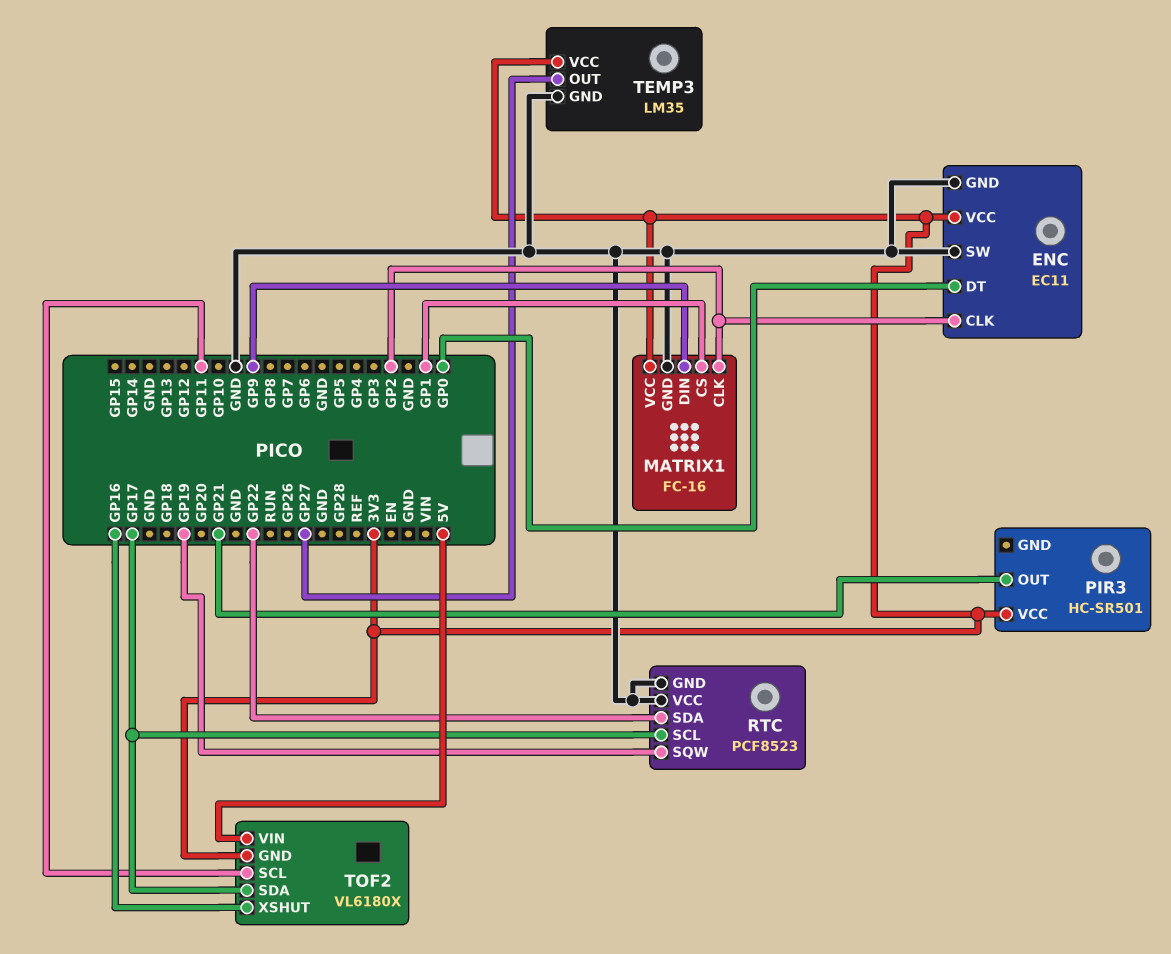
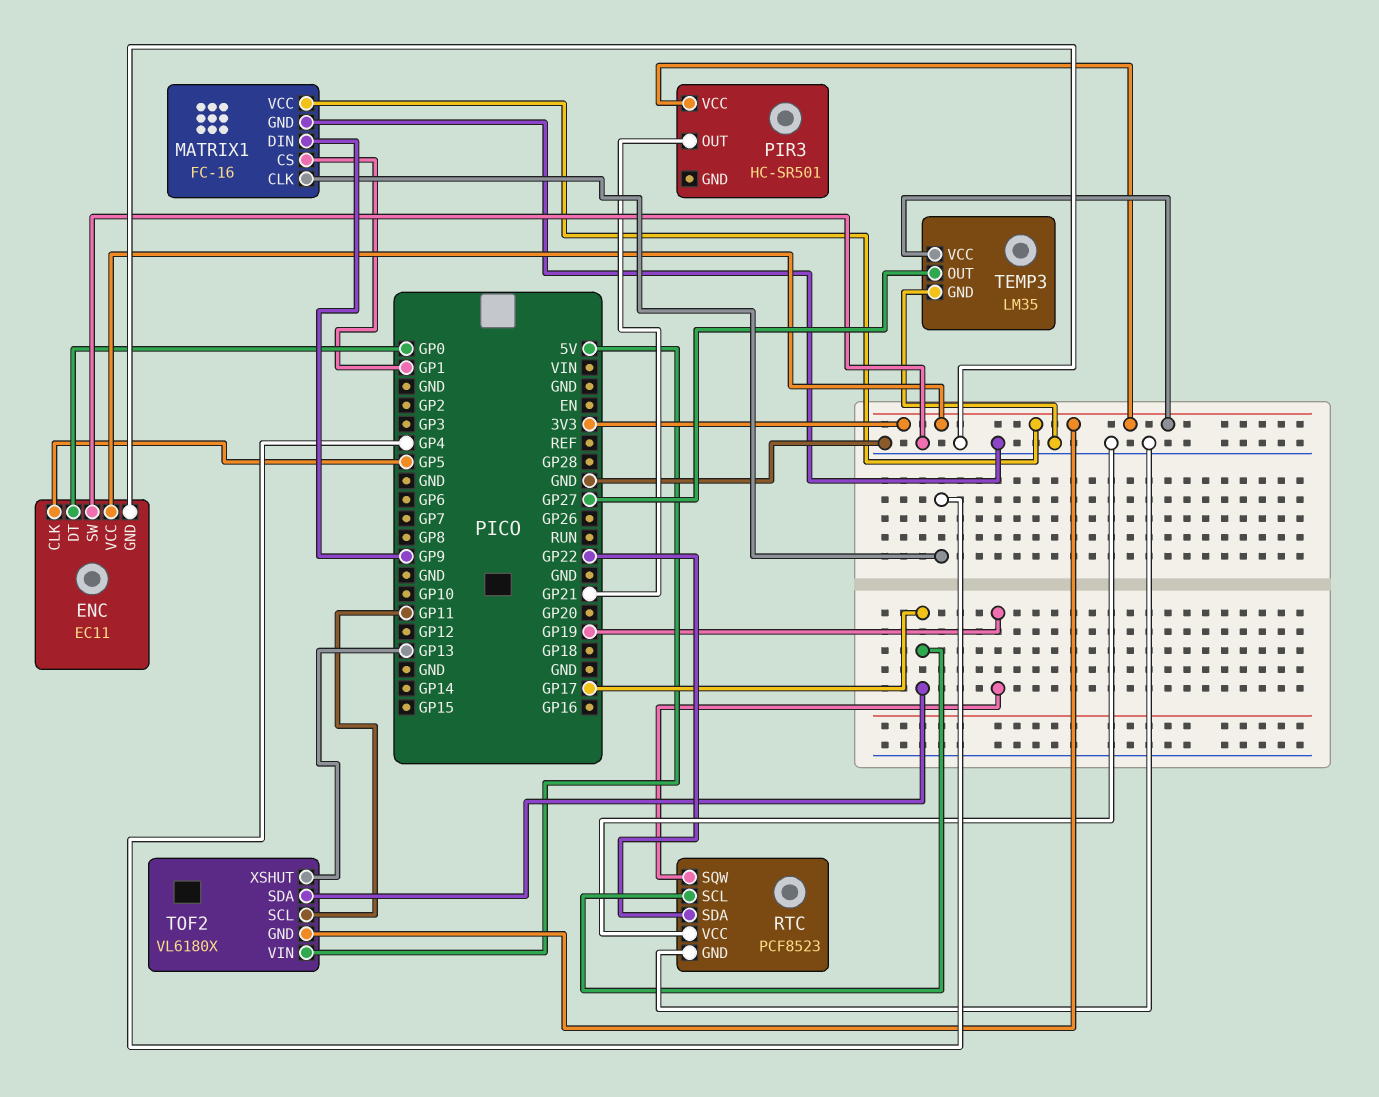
ENC pin CLK: GP2 -> GP5
MATRIX1 pin CLK: GP2 -> GP4
TOF2 pin XSHUT: GP16 -> GP13

